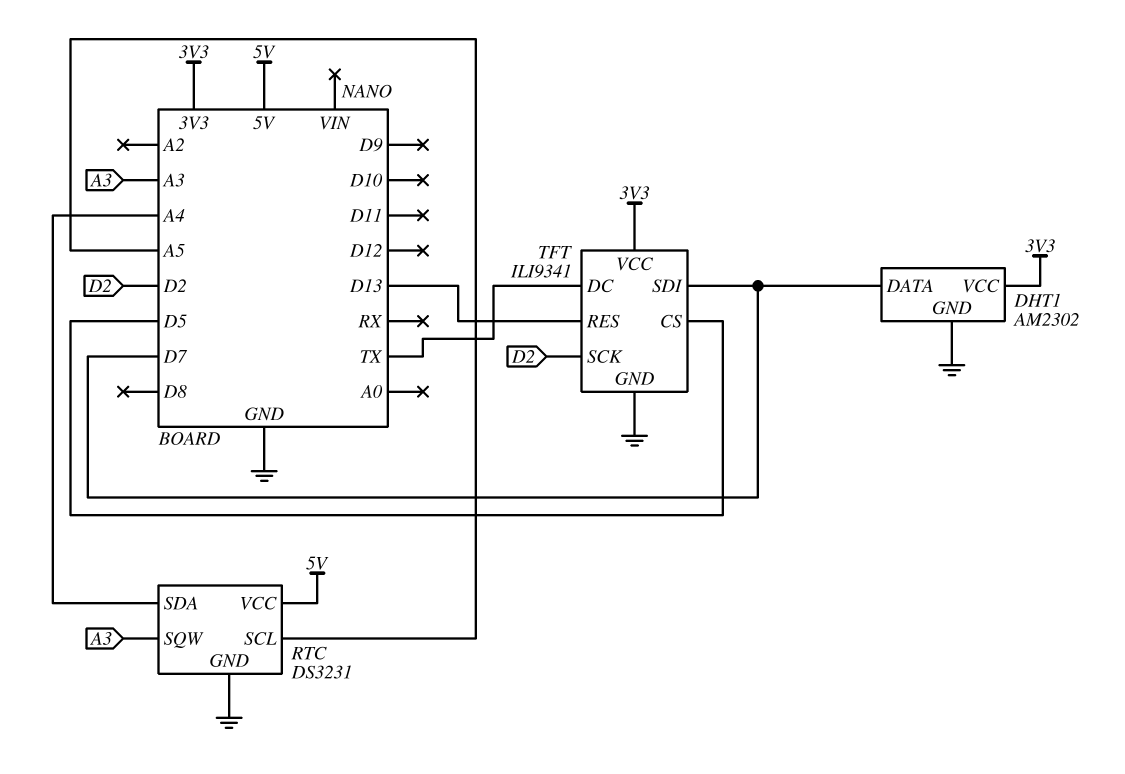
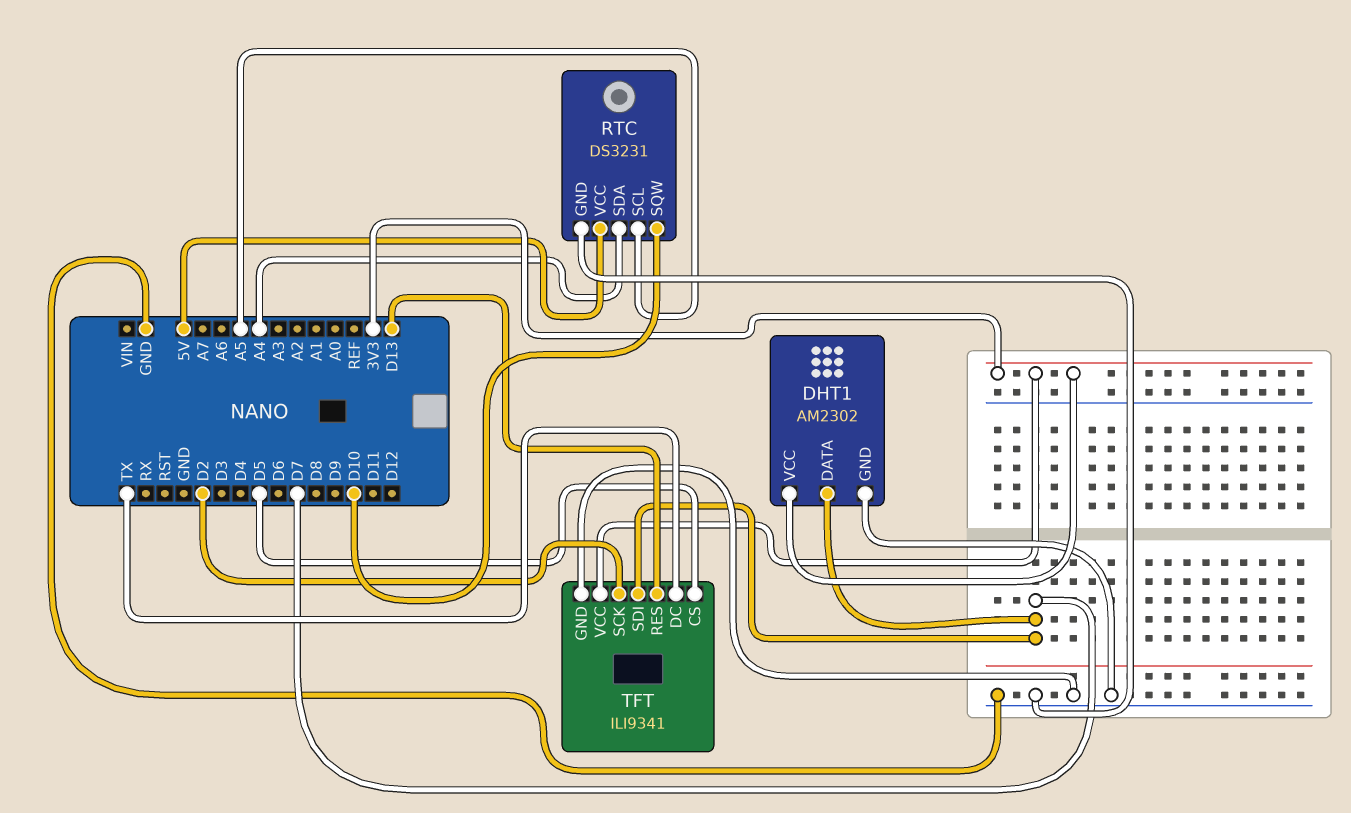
RTC pin SQW: A3 -> D10

